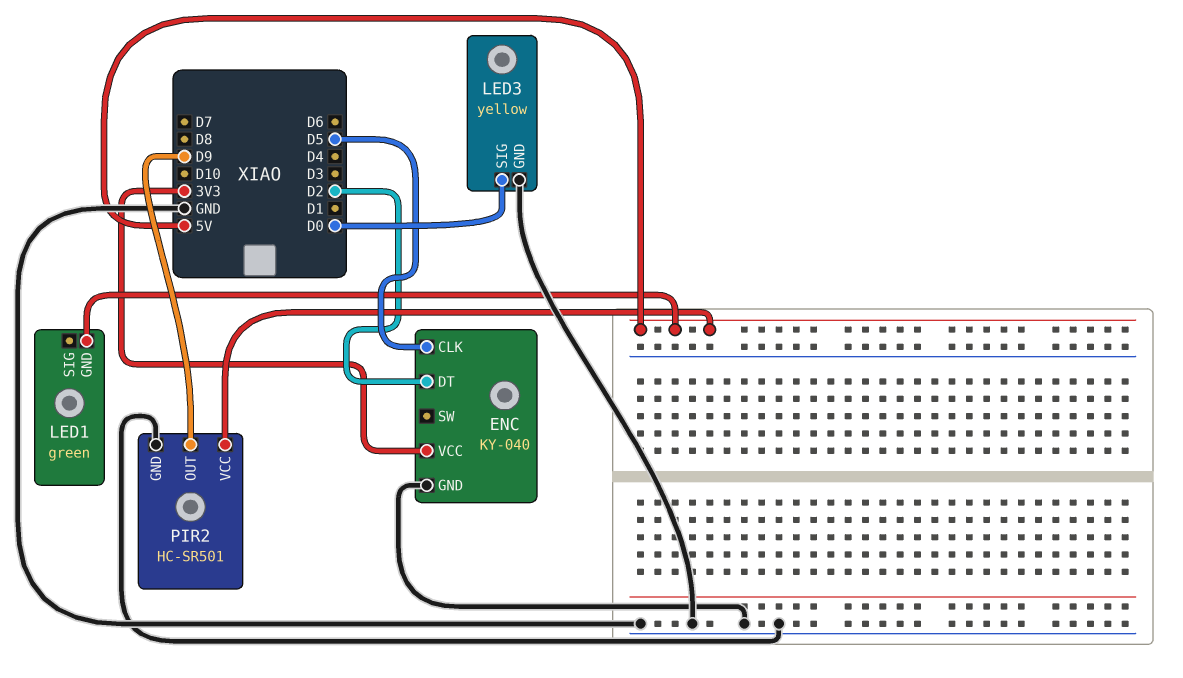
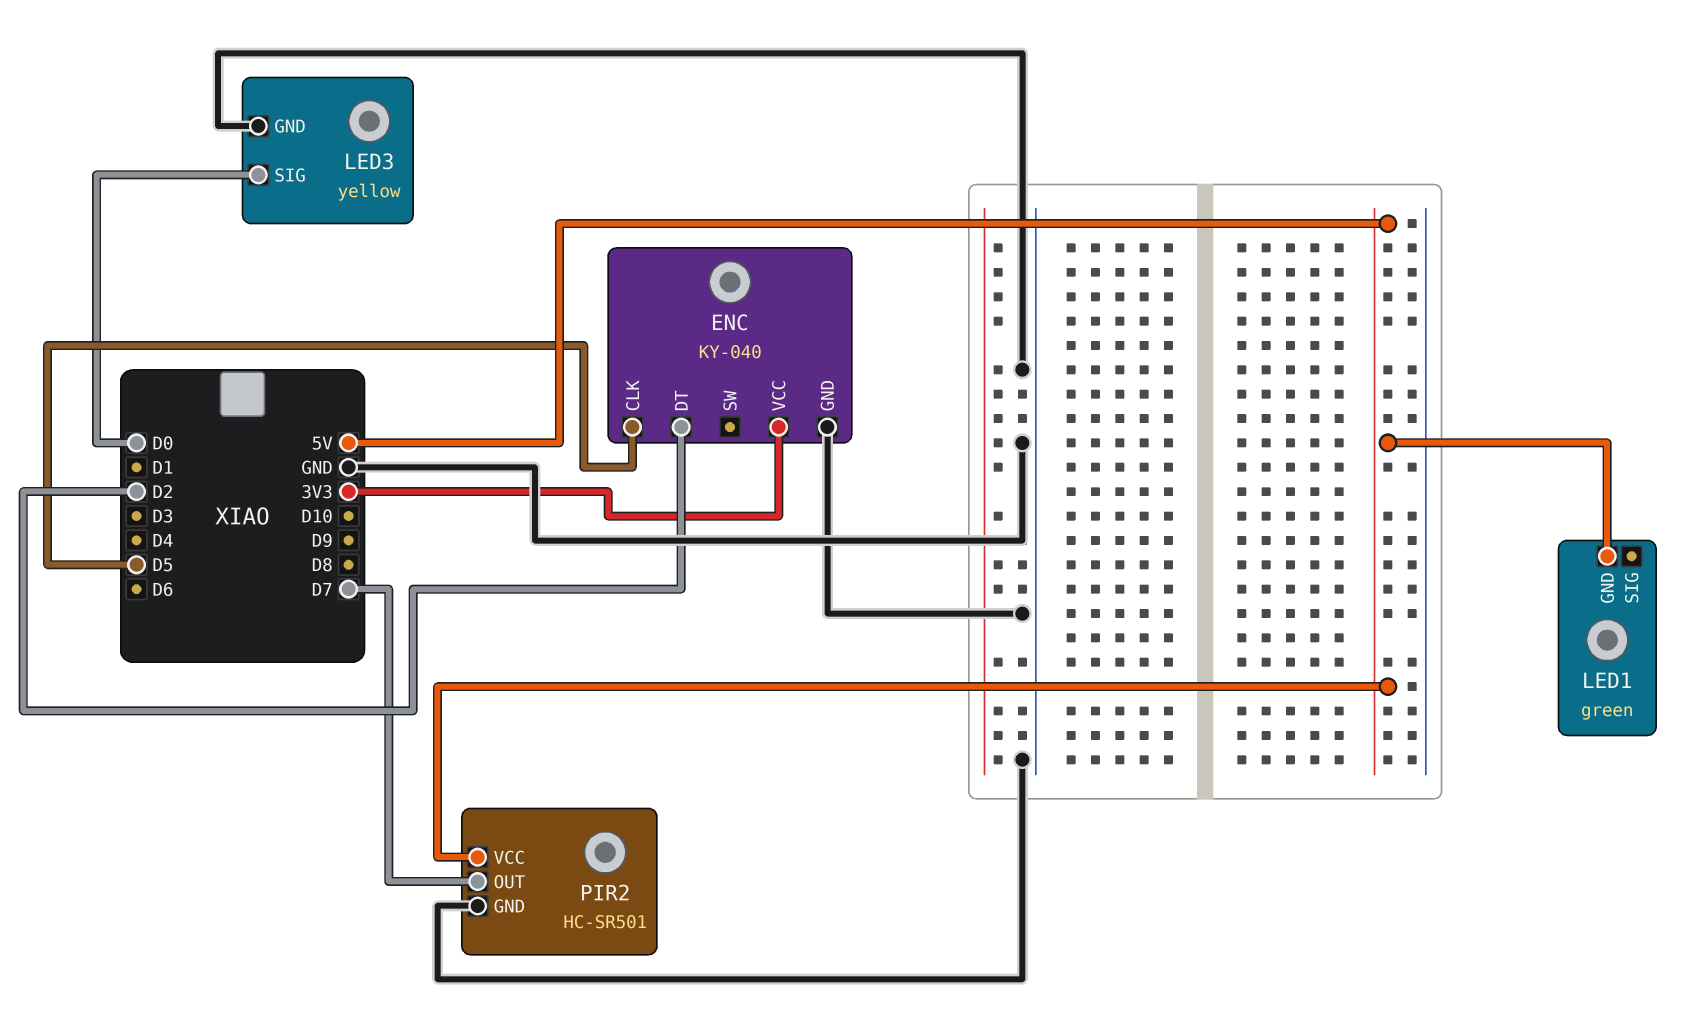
PIR2 pin OUT: D9 -> D7

